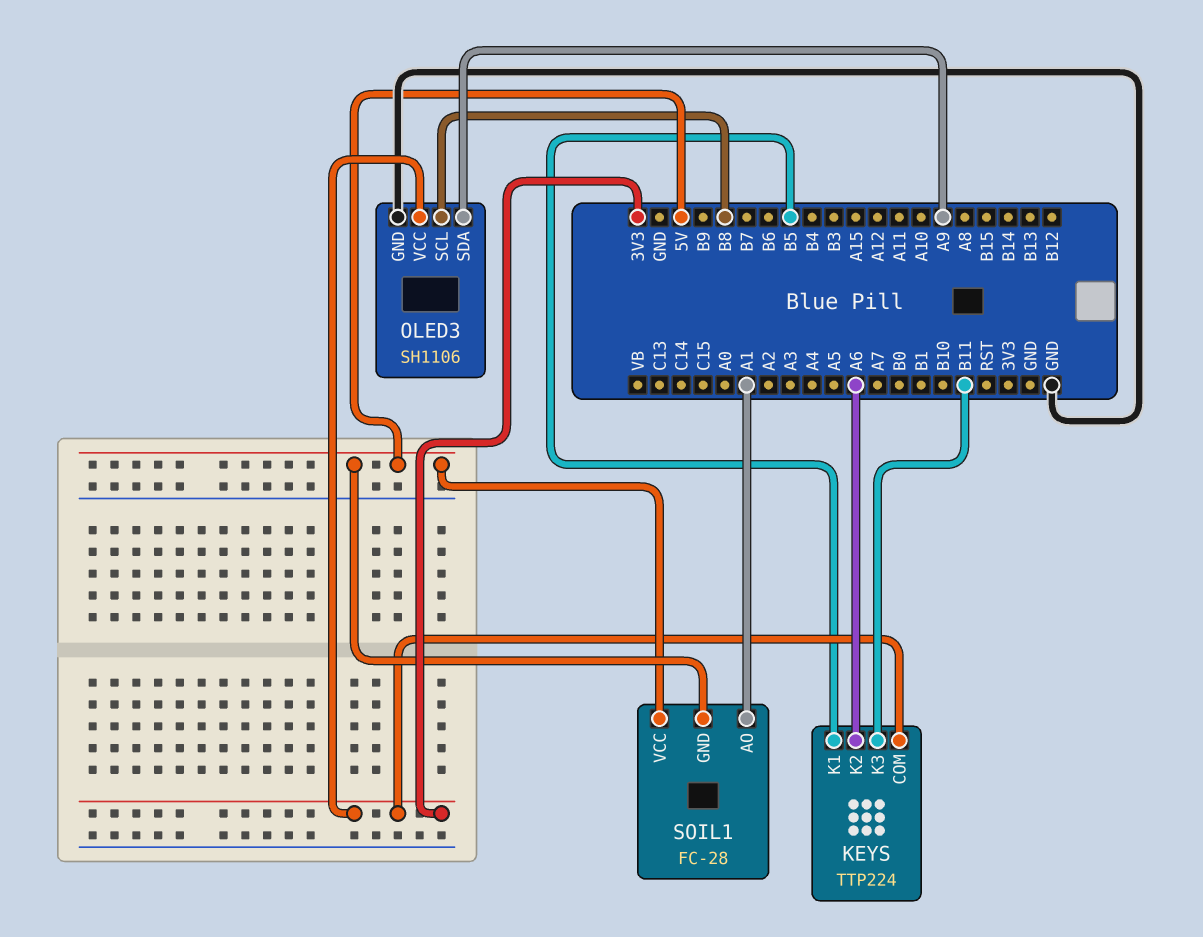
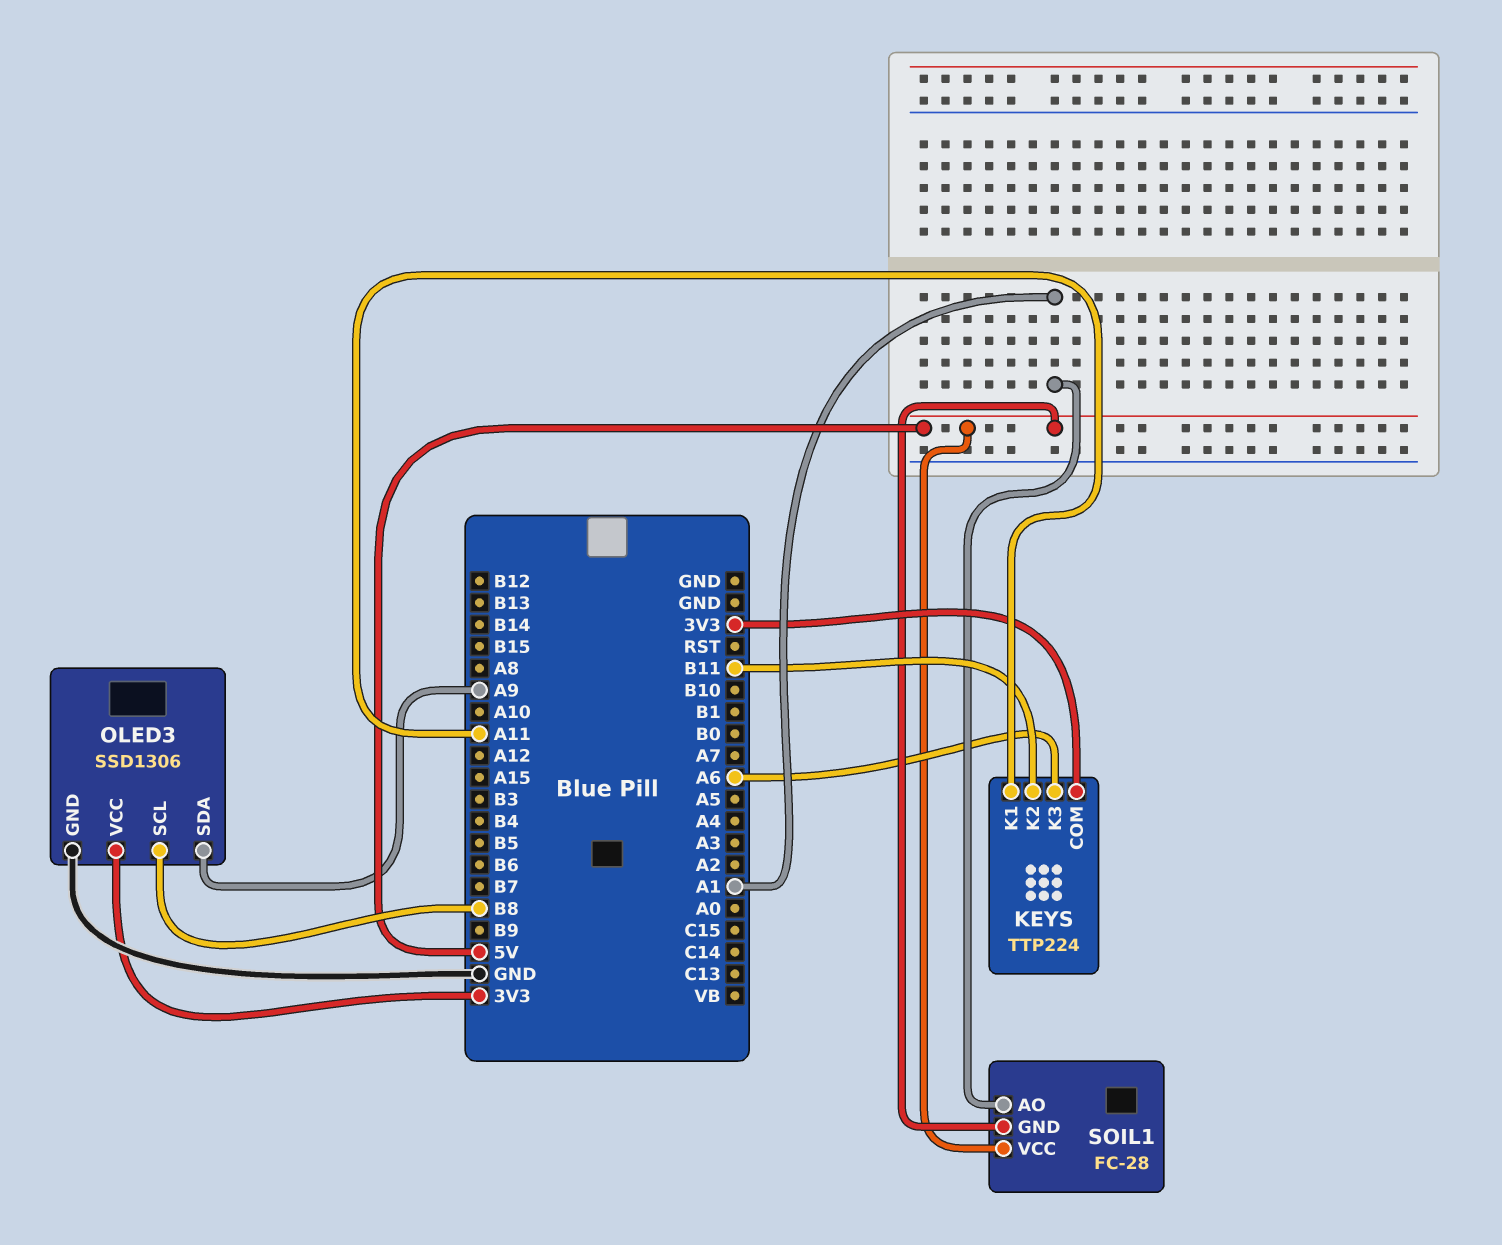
KEYS pin K1: B5 -> A11
KEYS pin K2: A6 -> B11
KEYS pin K3: B11 -> A6
OLED3: SH1106 -> SSD1306

